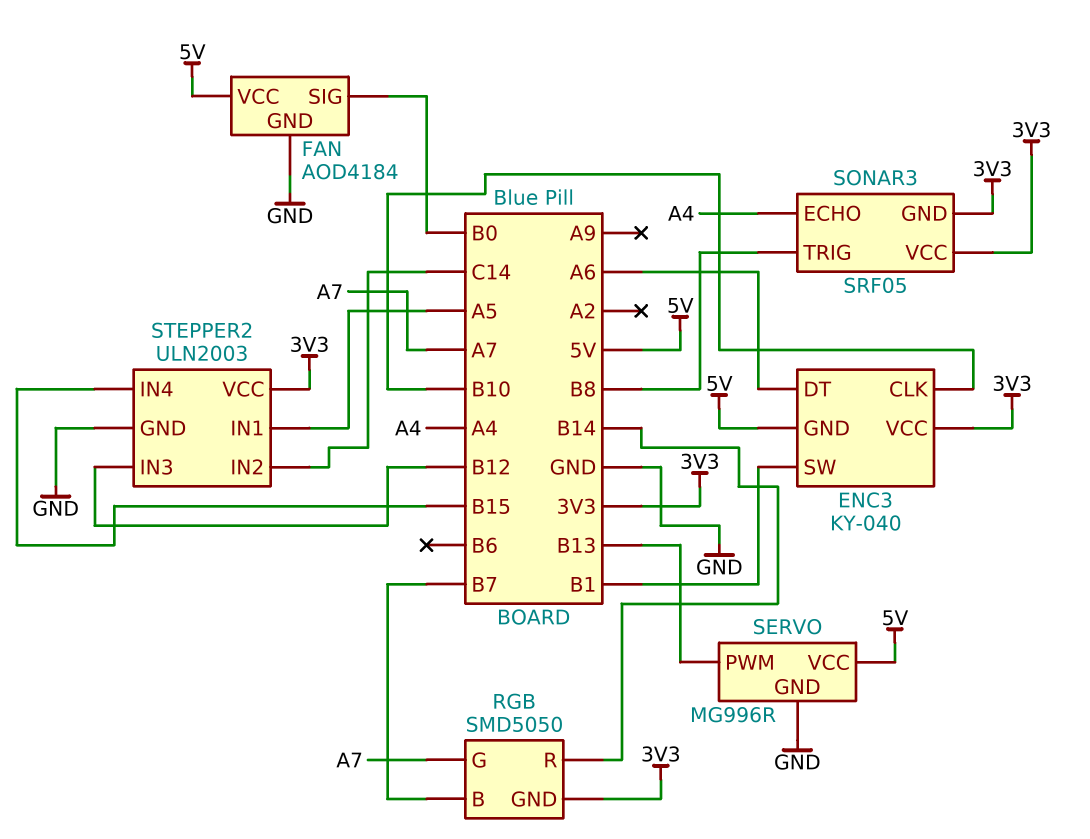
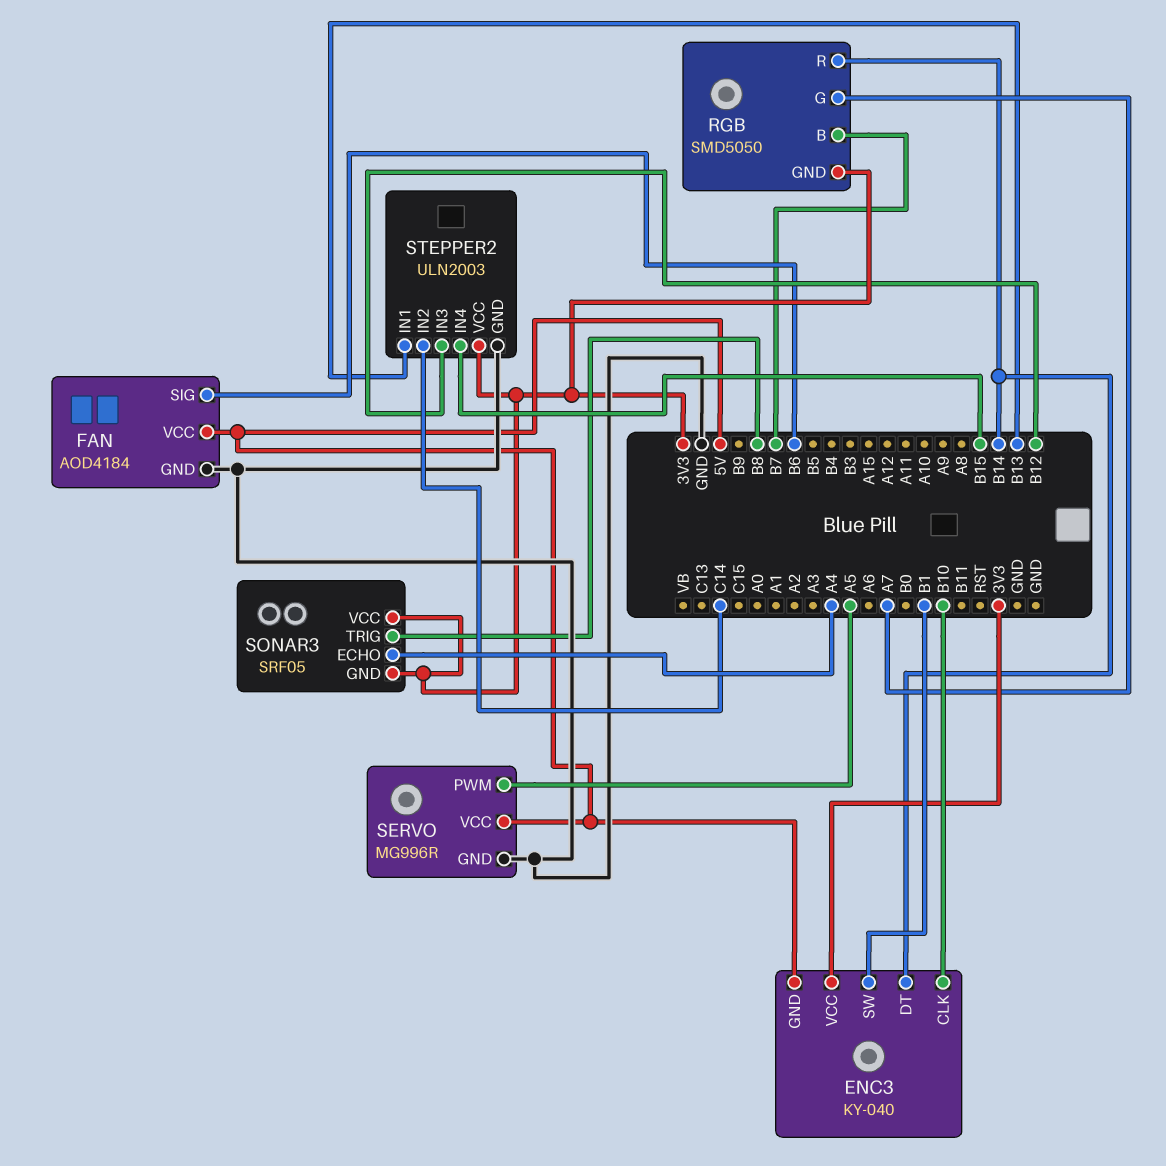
ENC3 pin DT: A6 -> B14
FAN pin SIG: B0 -> B6
SERVO pin PWM: B13 -> A5
STEPPER2 pin IN1: A5 -> B13

